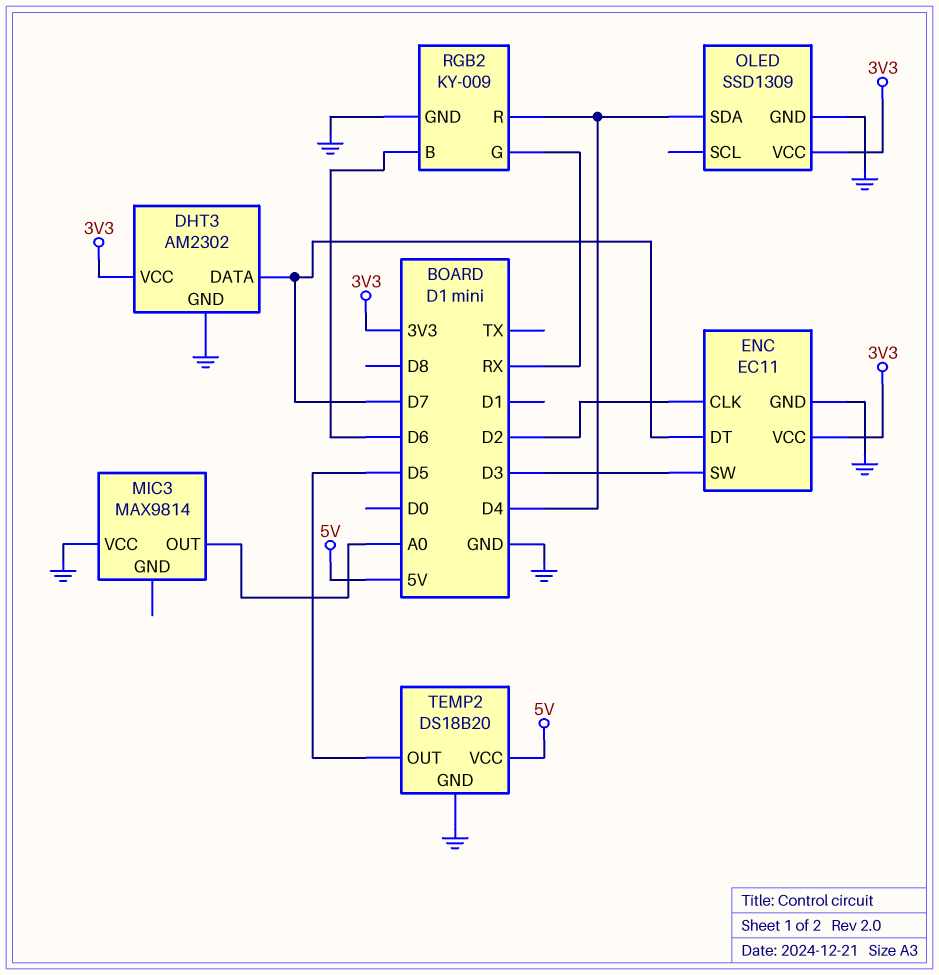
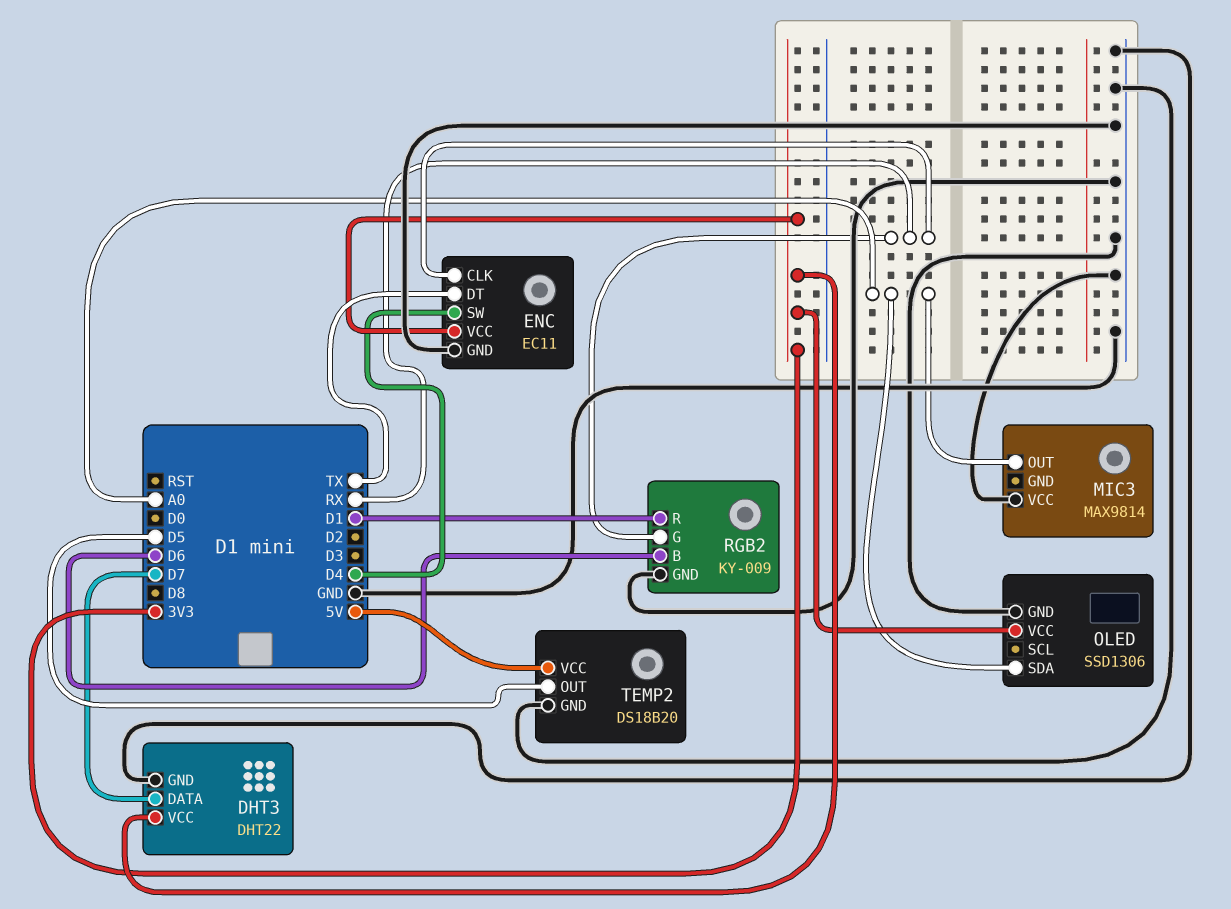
DHT3: AM2302 -> DHT22
ENC pin CLK: D2 -> RX
ENC pin DT: D7 -> TX
ENC pin SW: D3 -> D4
OLED: SSD1309 -> SSD1306
OLED pin SDA: D4 -> A0
RGB2 pin R: D4 -> D1

